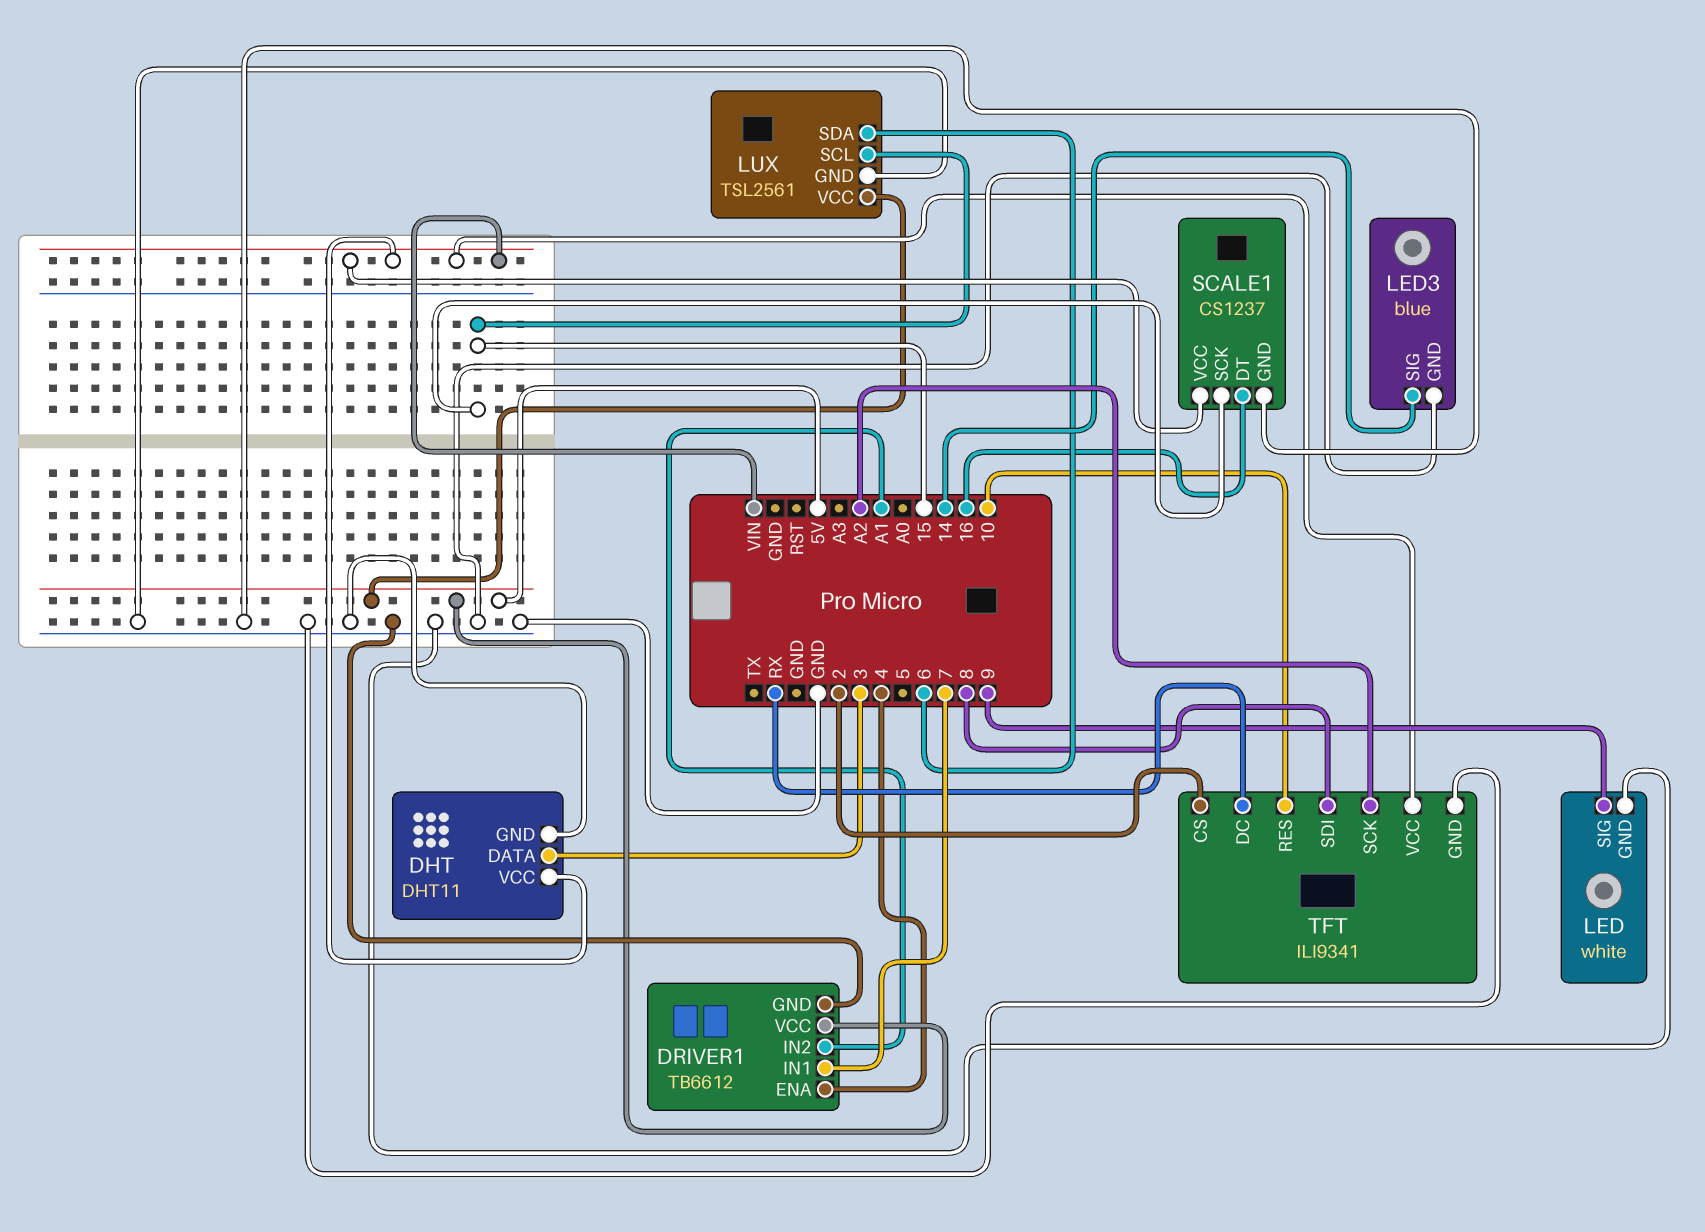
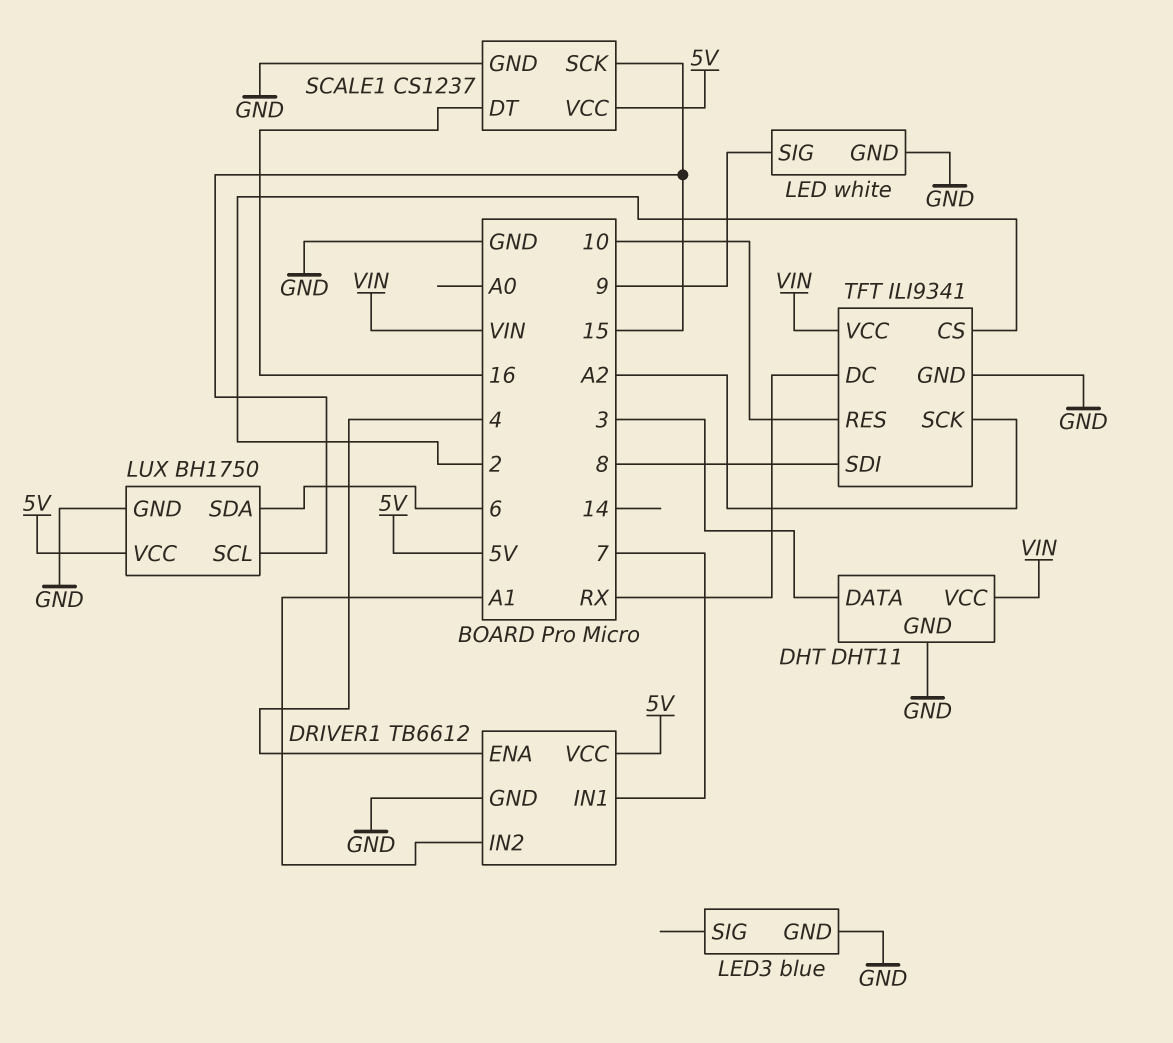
LED3 pin SIG: 14 -> none
LUX: TSL2561 -> BH1750
SCALE1 pin VCC: VIN -> 5V

